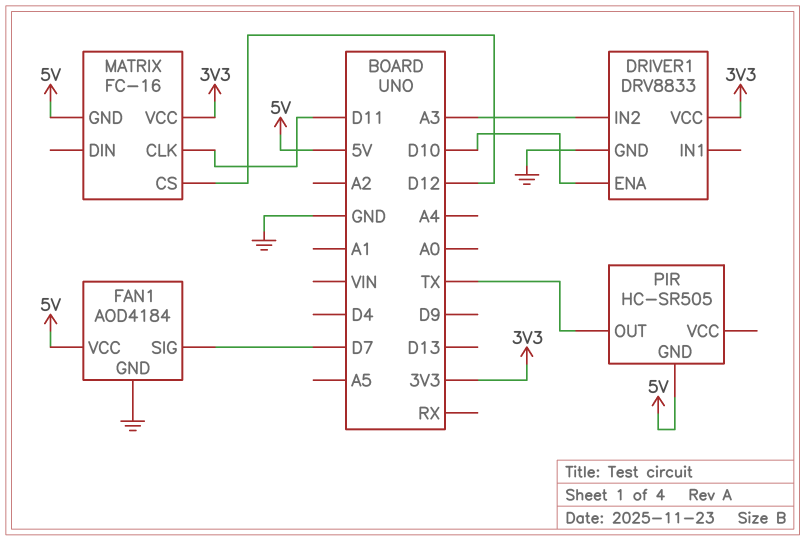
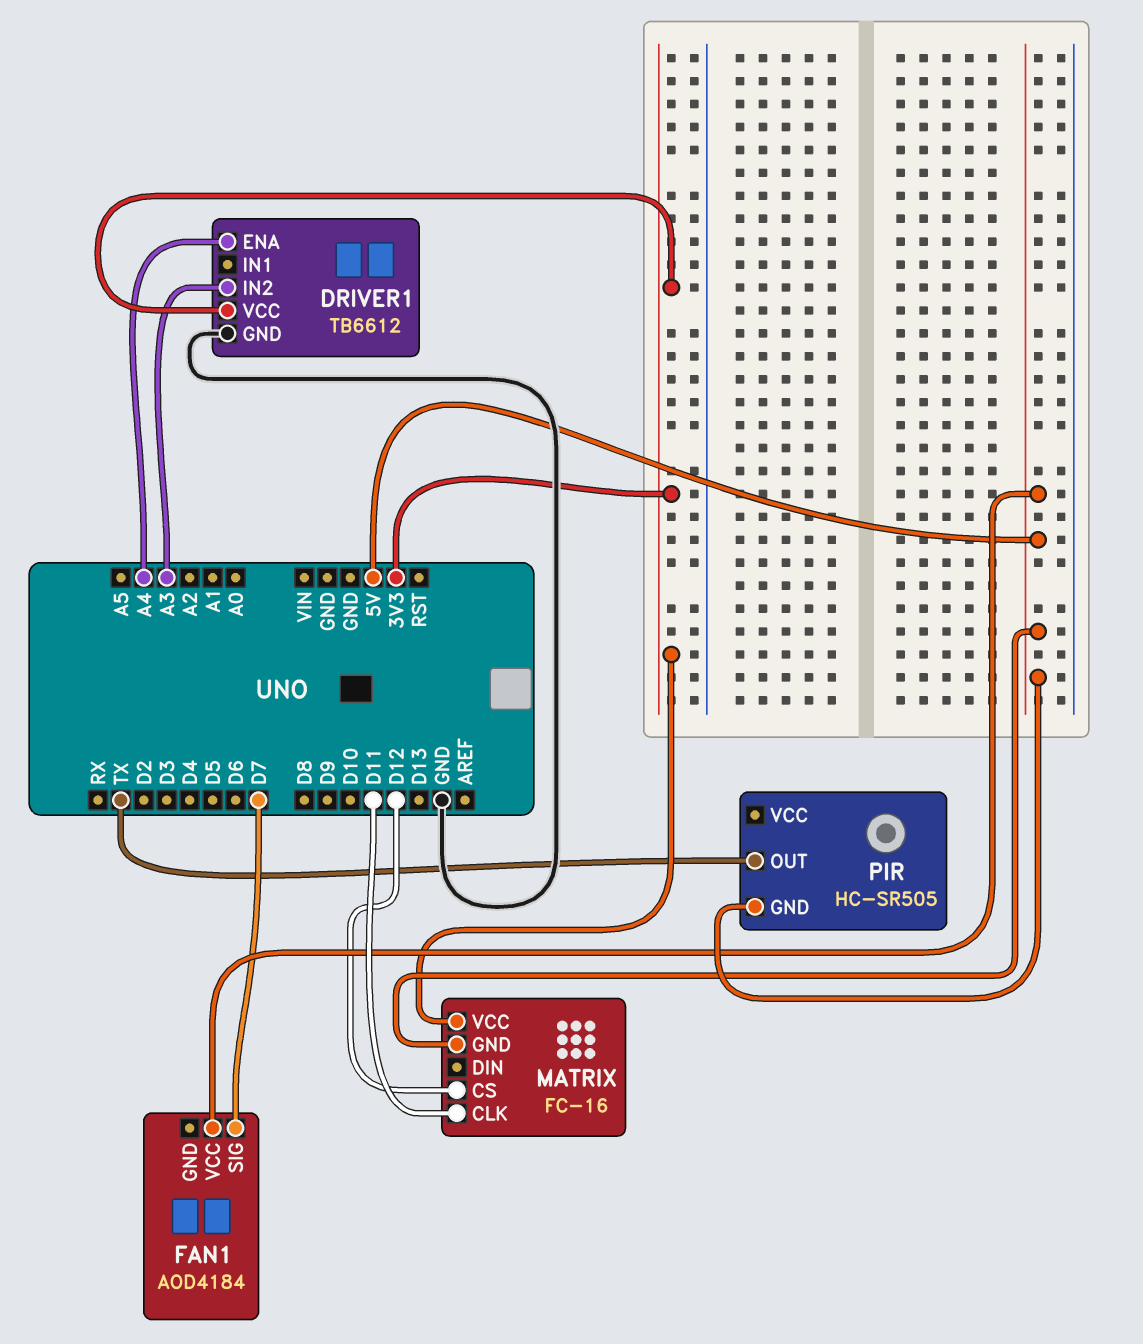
DRIVER1: DRV8833 -> TB6612
DRIVER1 pin ENA: D10 -> A4
FAN1 pin GND: GND -> none

